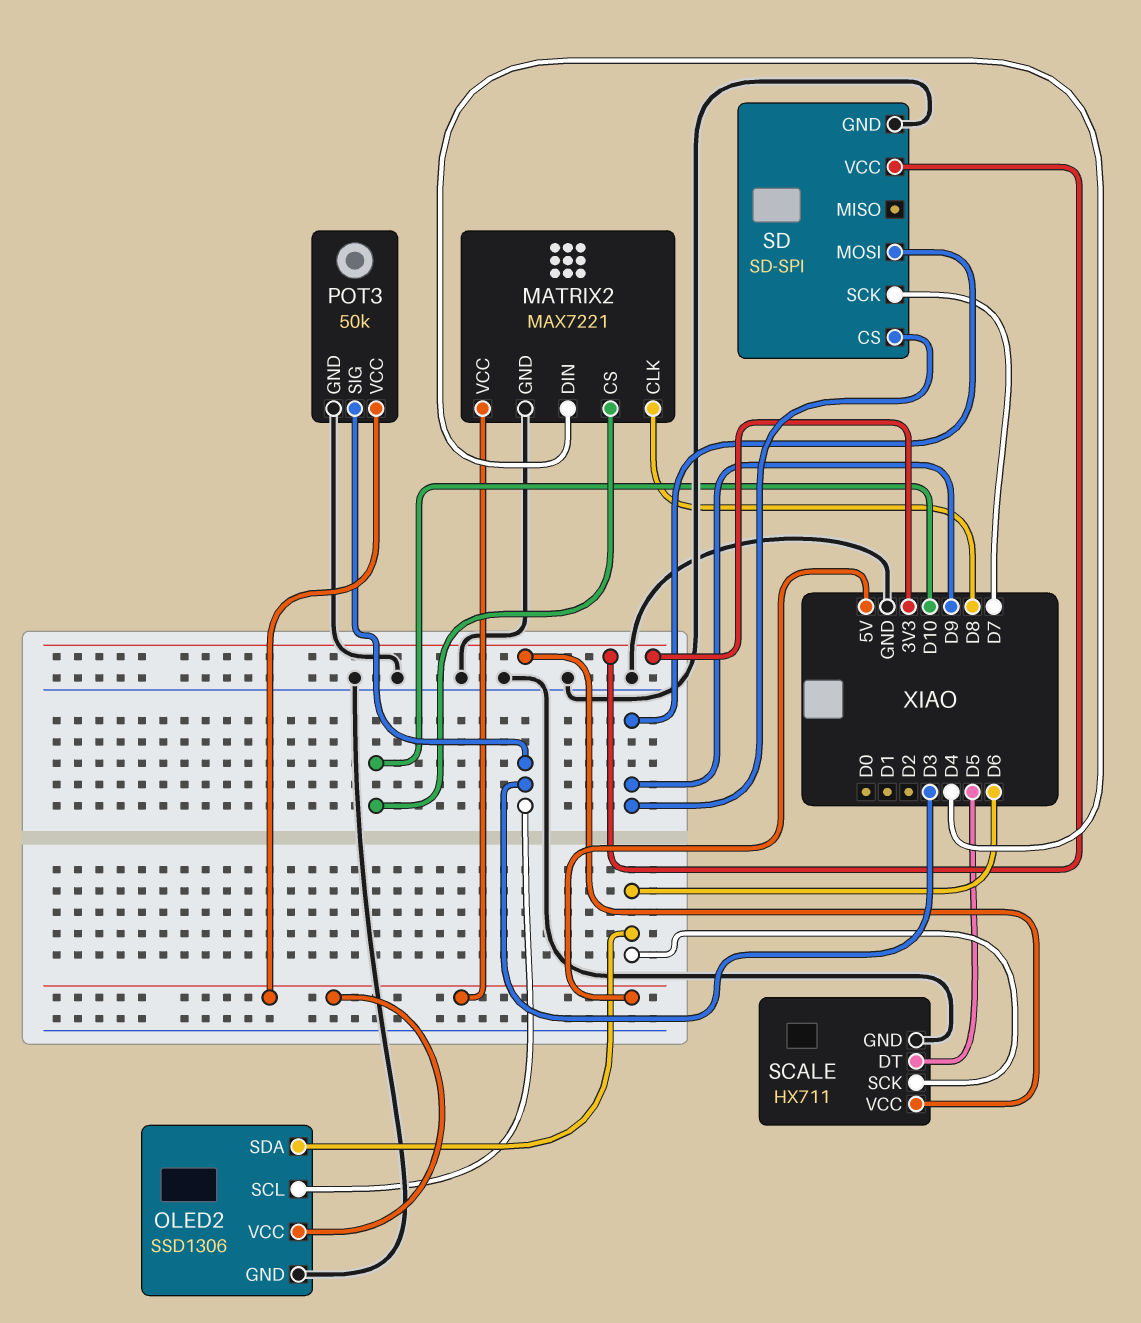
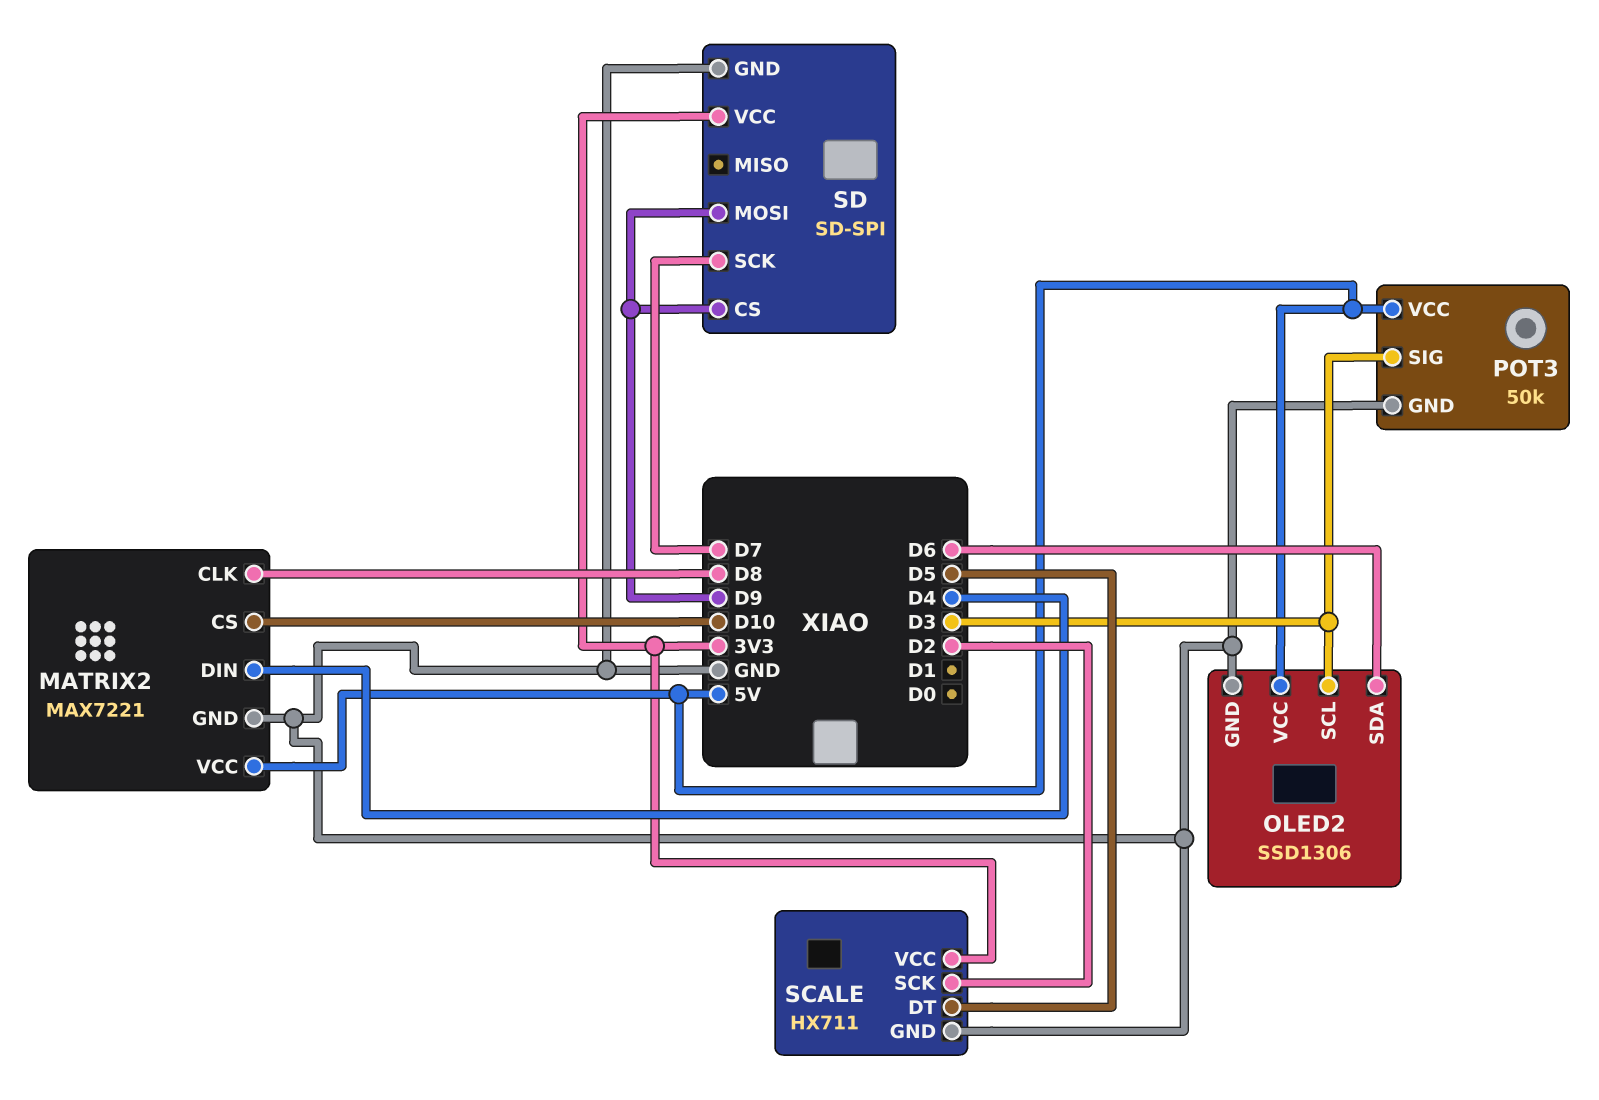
SCALE pin SCK: D6 -> D2

